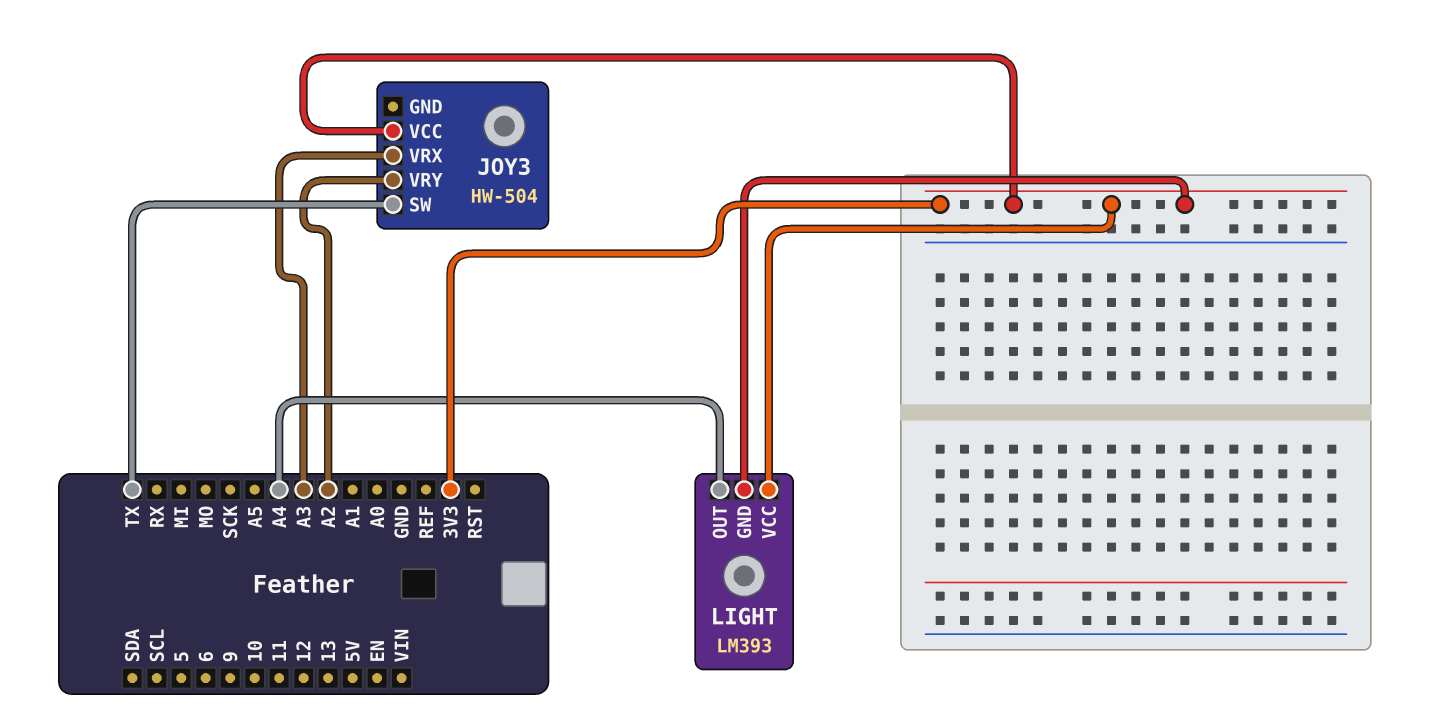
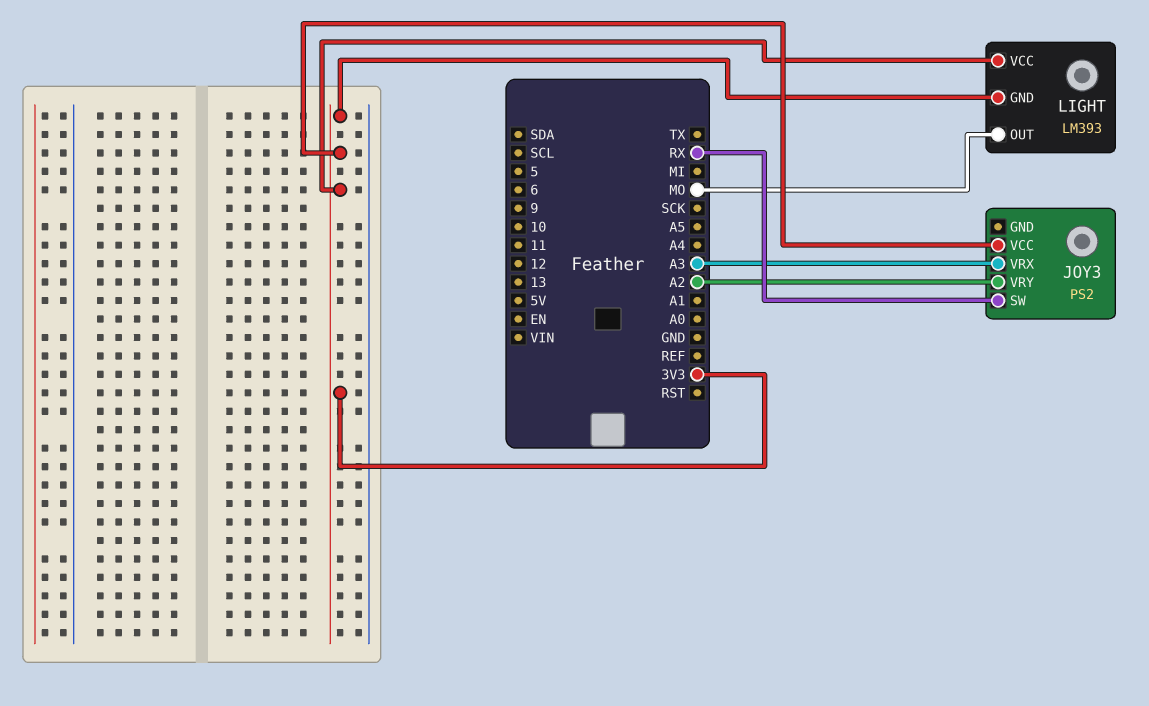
JOY3: HW-504 -> PS2
JOY3 pin SW: TX -> RX
LIGHT pin OUT: A4 -> MO

